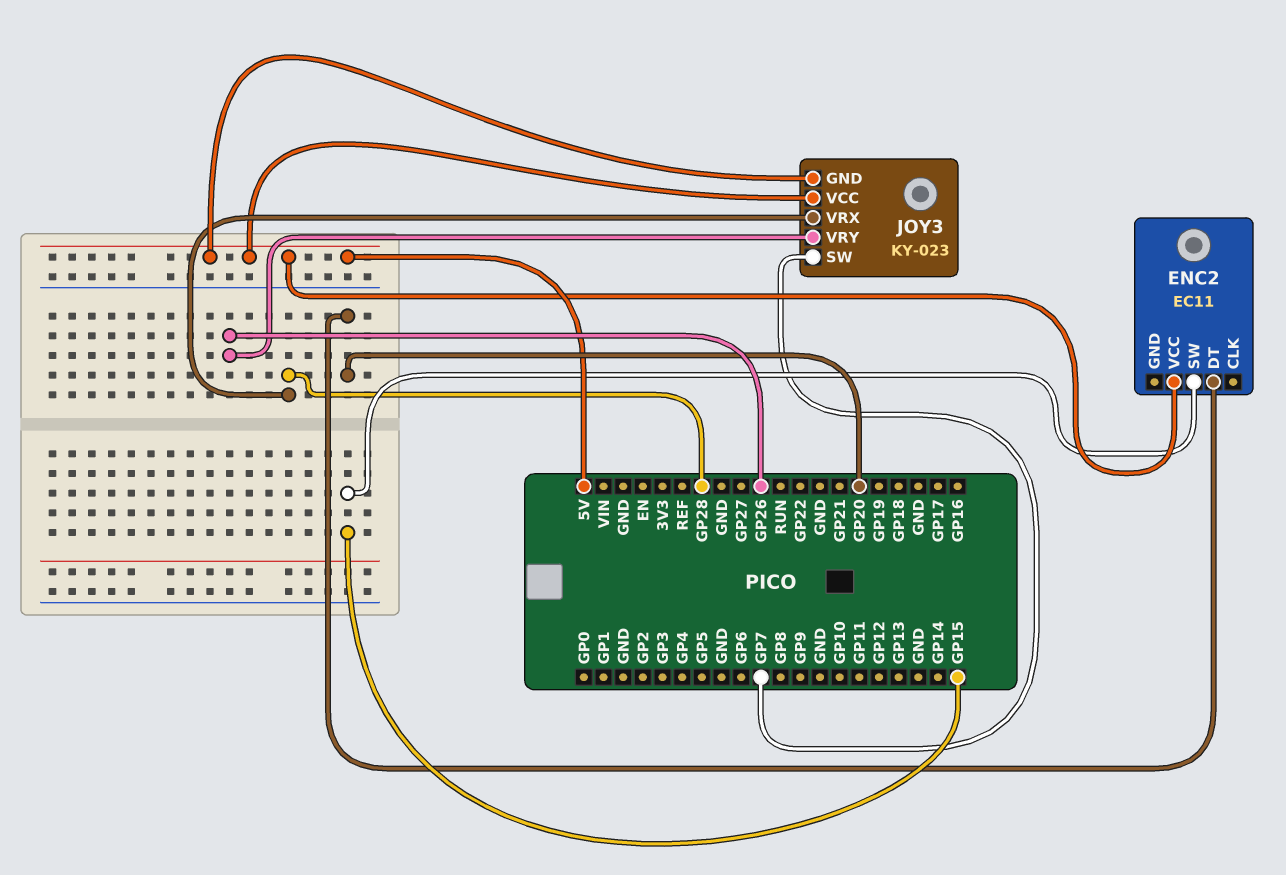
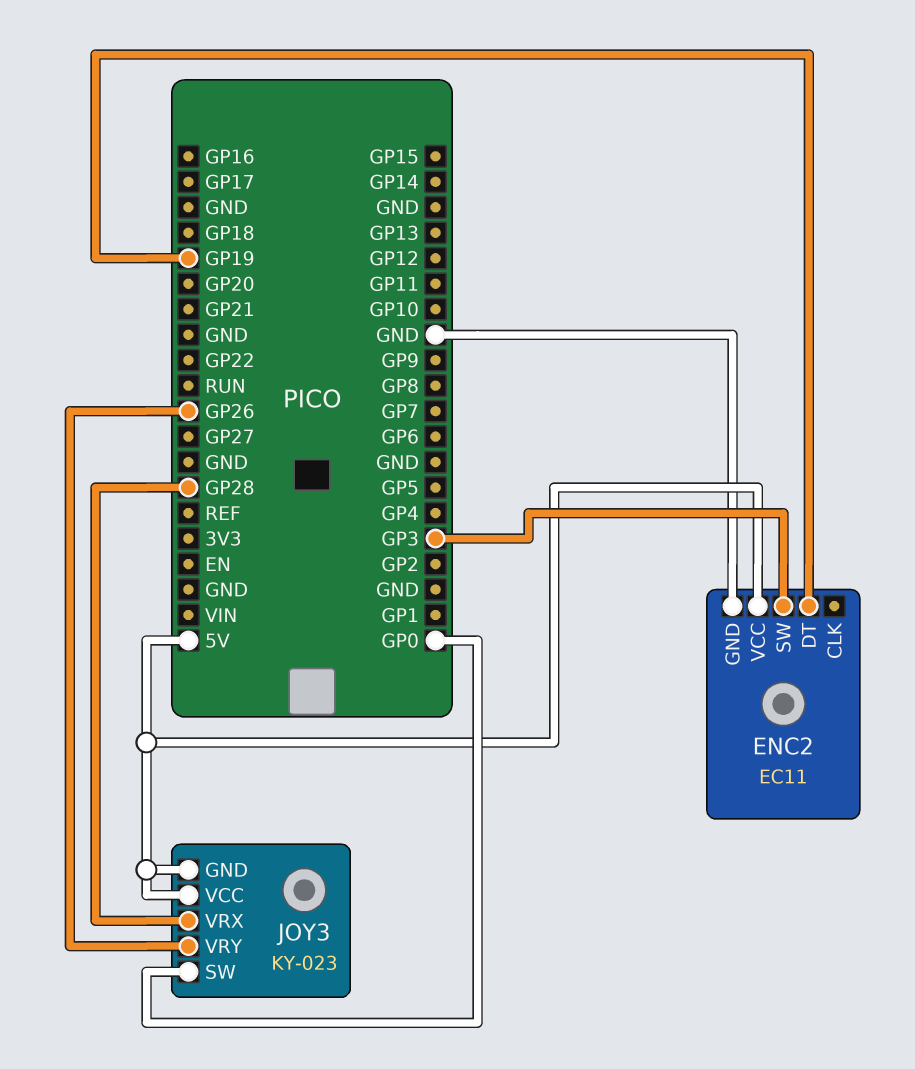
ENC2 pin DT: GP20 -> GP19
ENC2 pin GND: none -> GND
ENC2 pin SW: GP15 -> GP3
JOY3 pin SW: GP7 -> GP0

